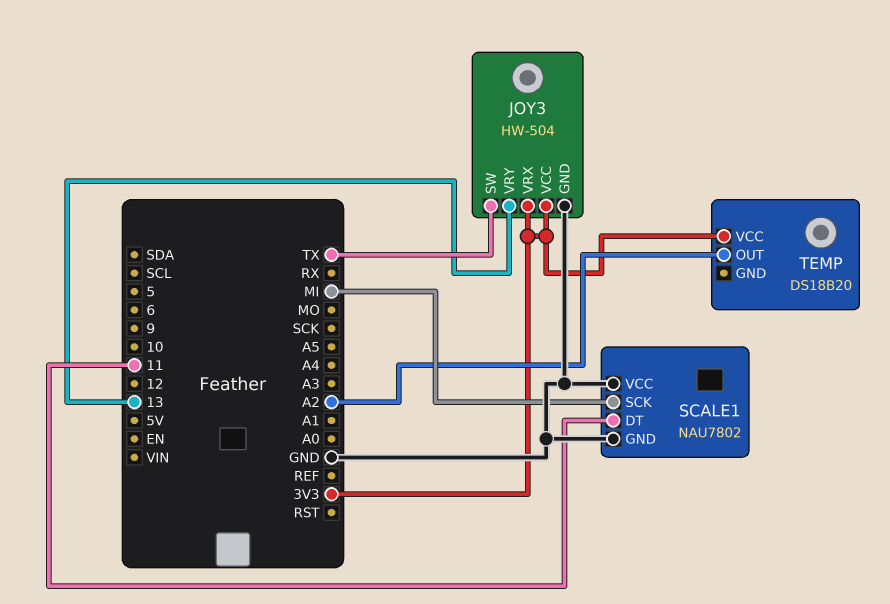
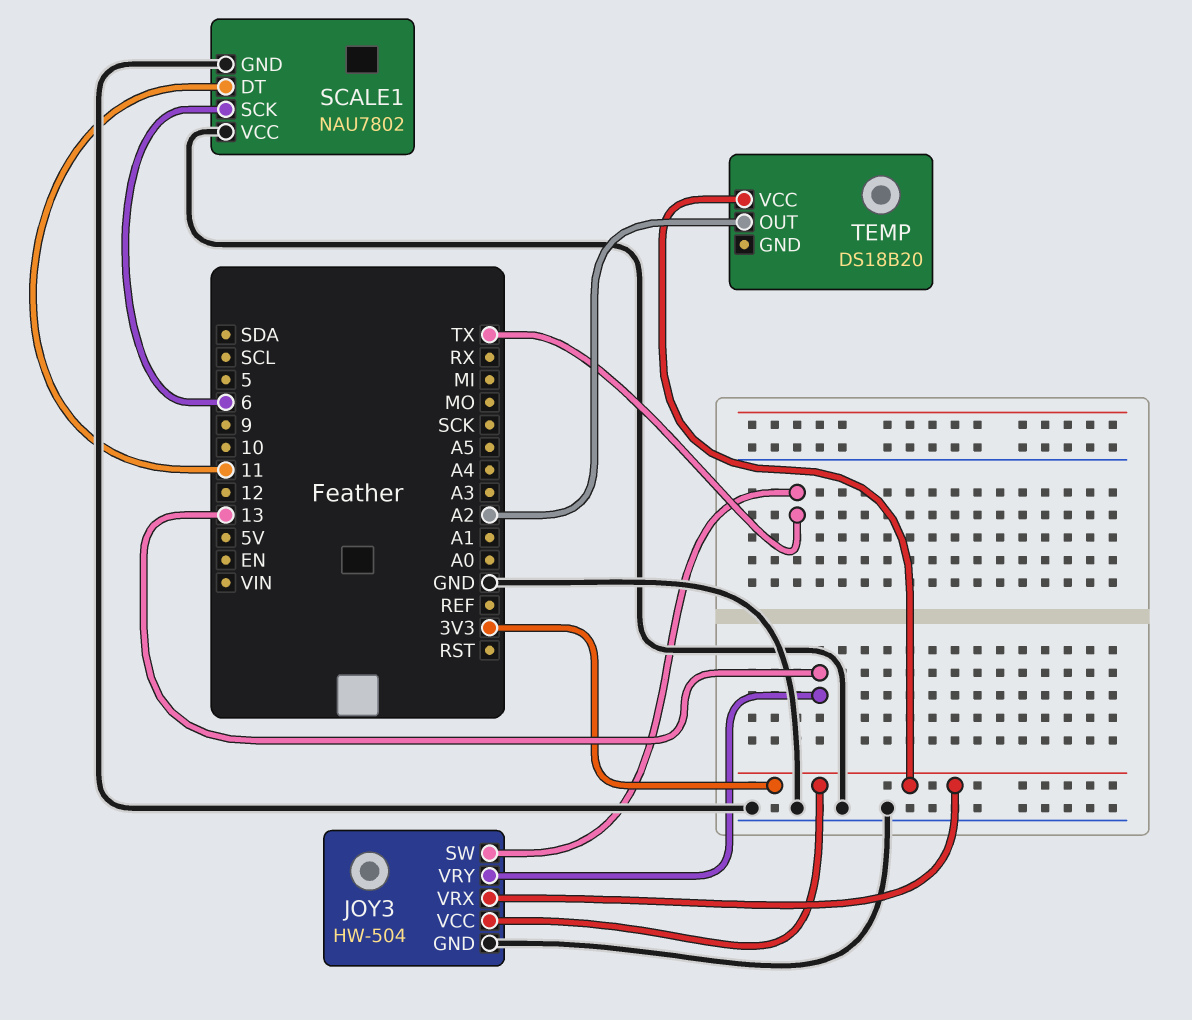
SCALE1 pin SCK: MI -> 6

